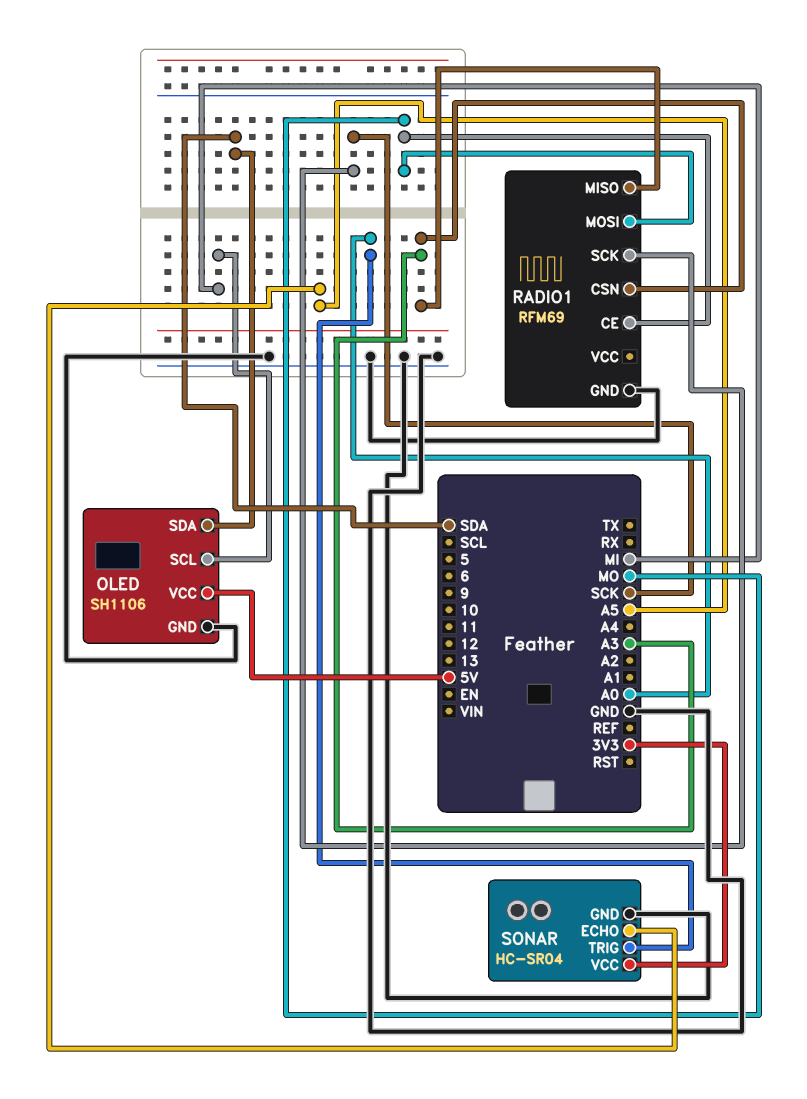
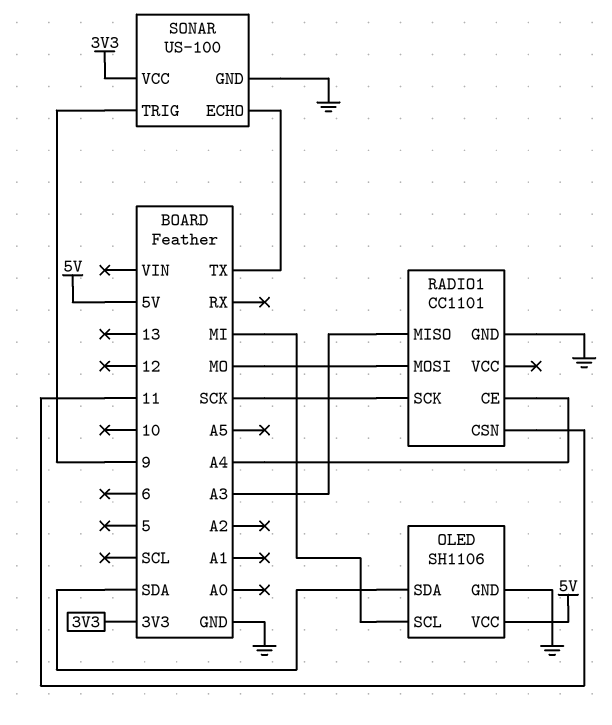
RADIO1: RFM69 -> CC1101
RADIO1 pin CE: MO -> A4
RADIO1 pin CSN: A3 -> 11
SONAR: HC-SR04 -> US-100
SONAR pin ECHO: A5 -> TX
SONAR pin TRIG: A0 -> 9

